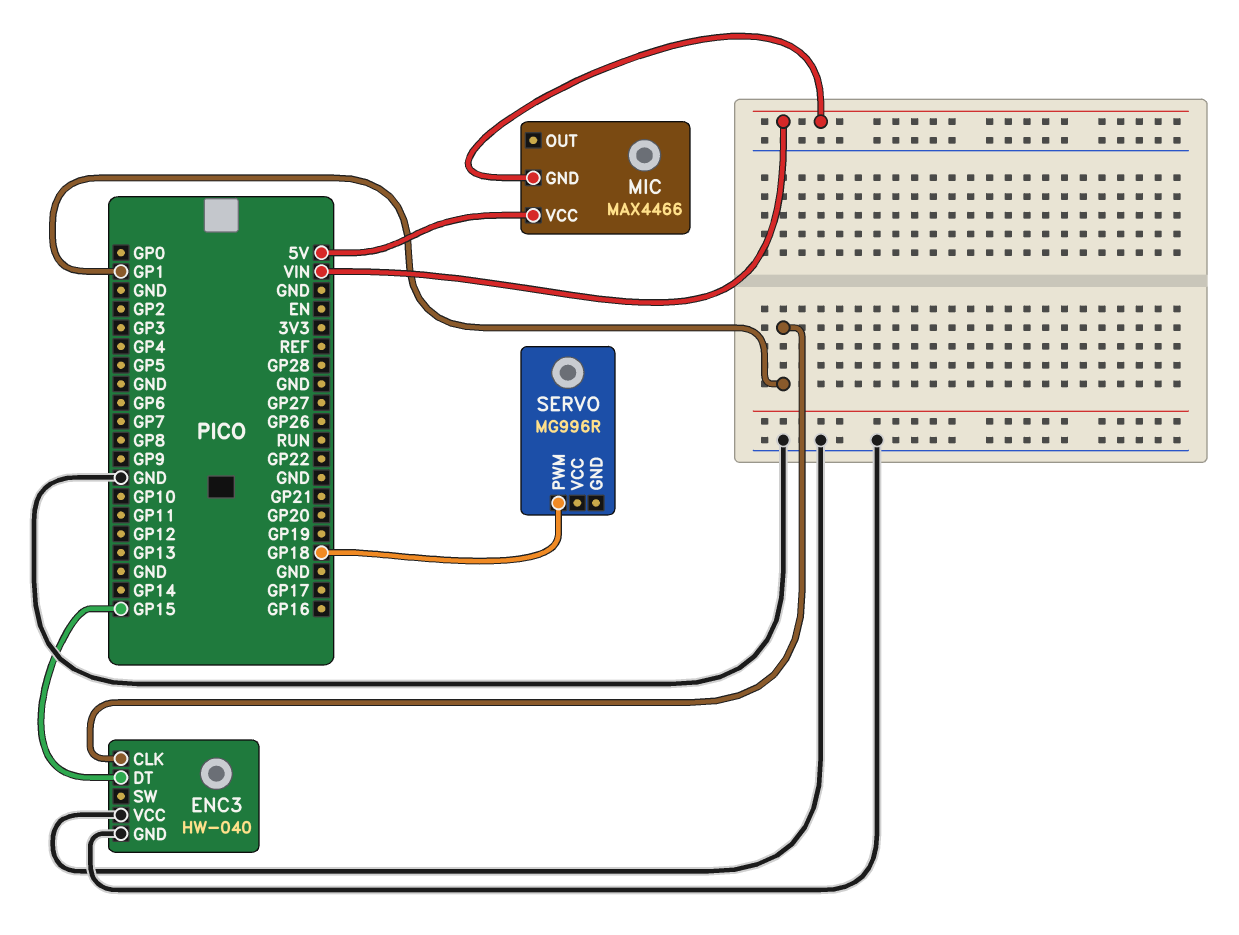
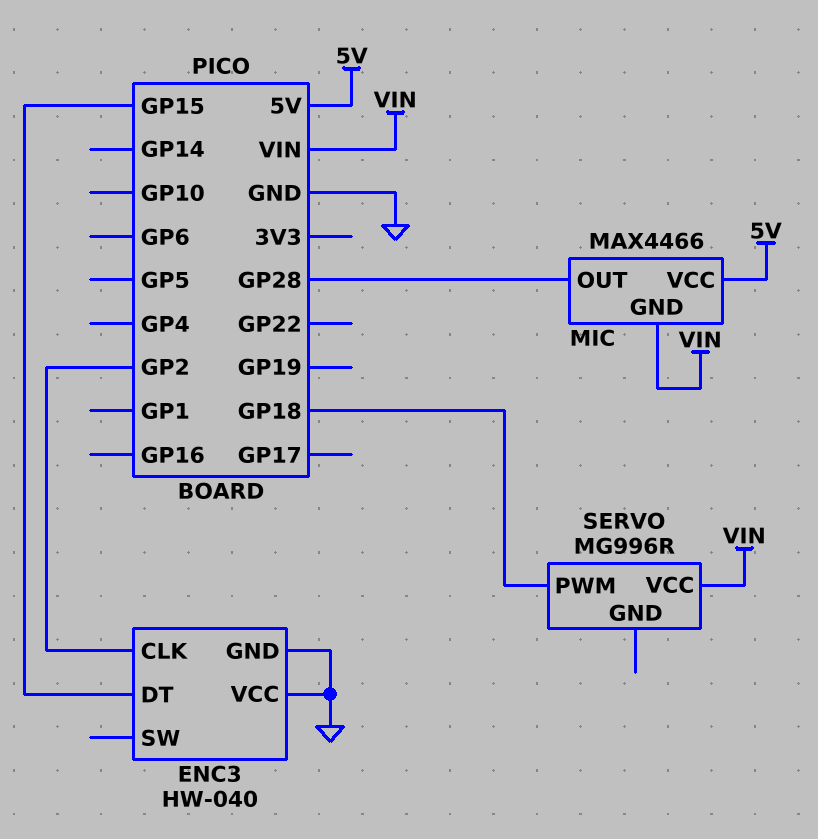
ENC3 pin CLK: GP1 -> GP2
MIC pin OUT: none -> GP28
SERVO pin VCC: none -> VIN

